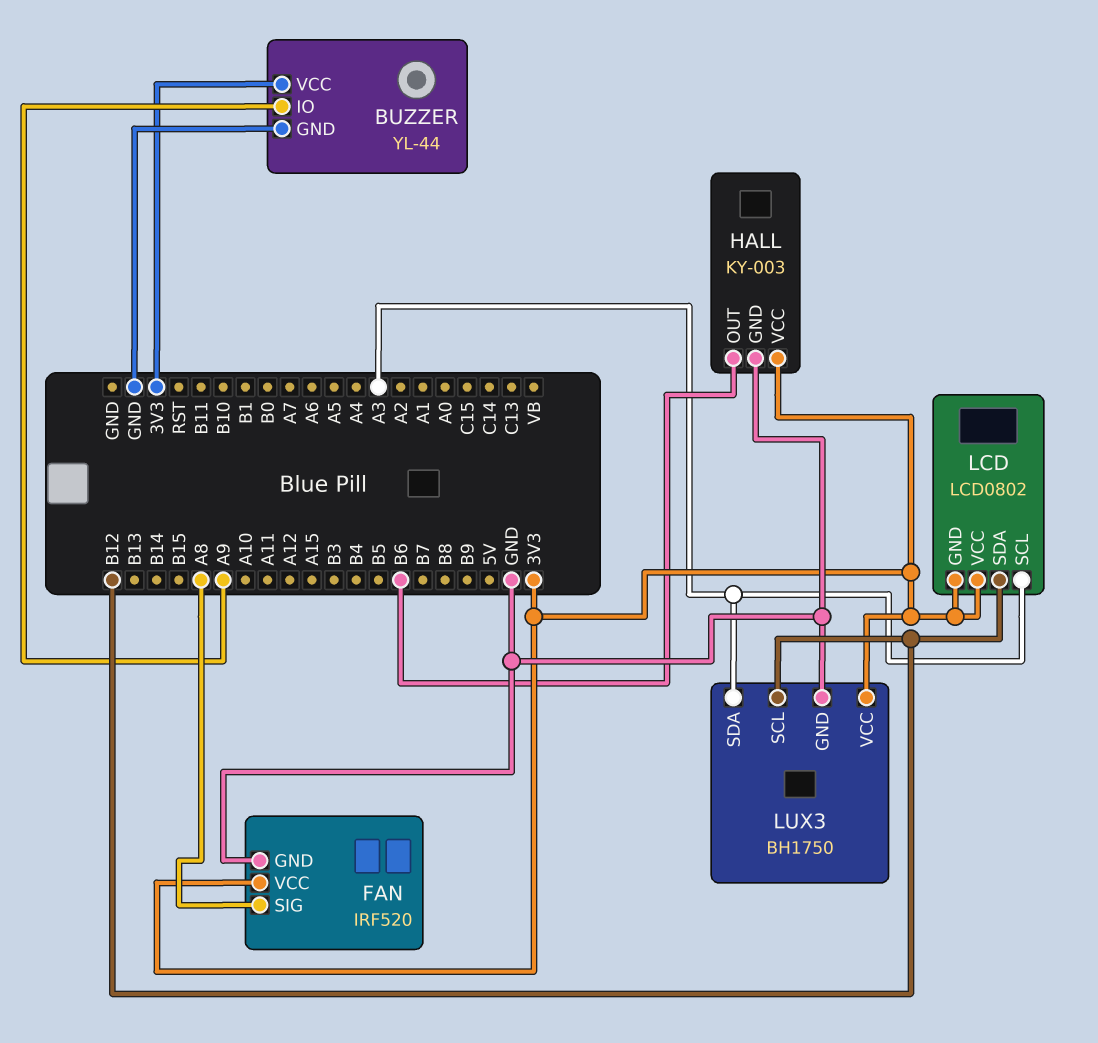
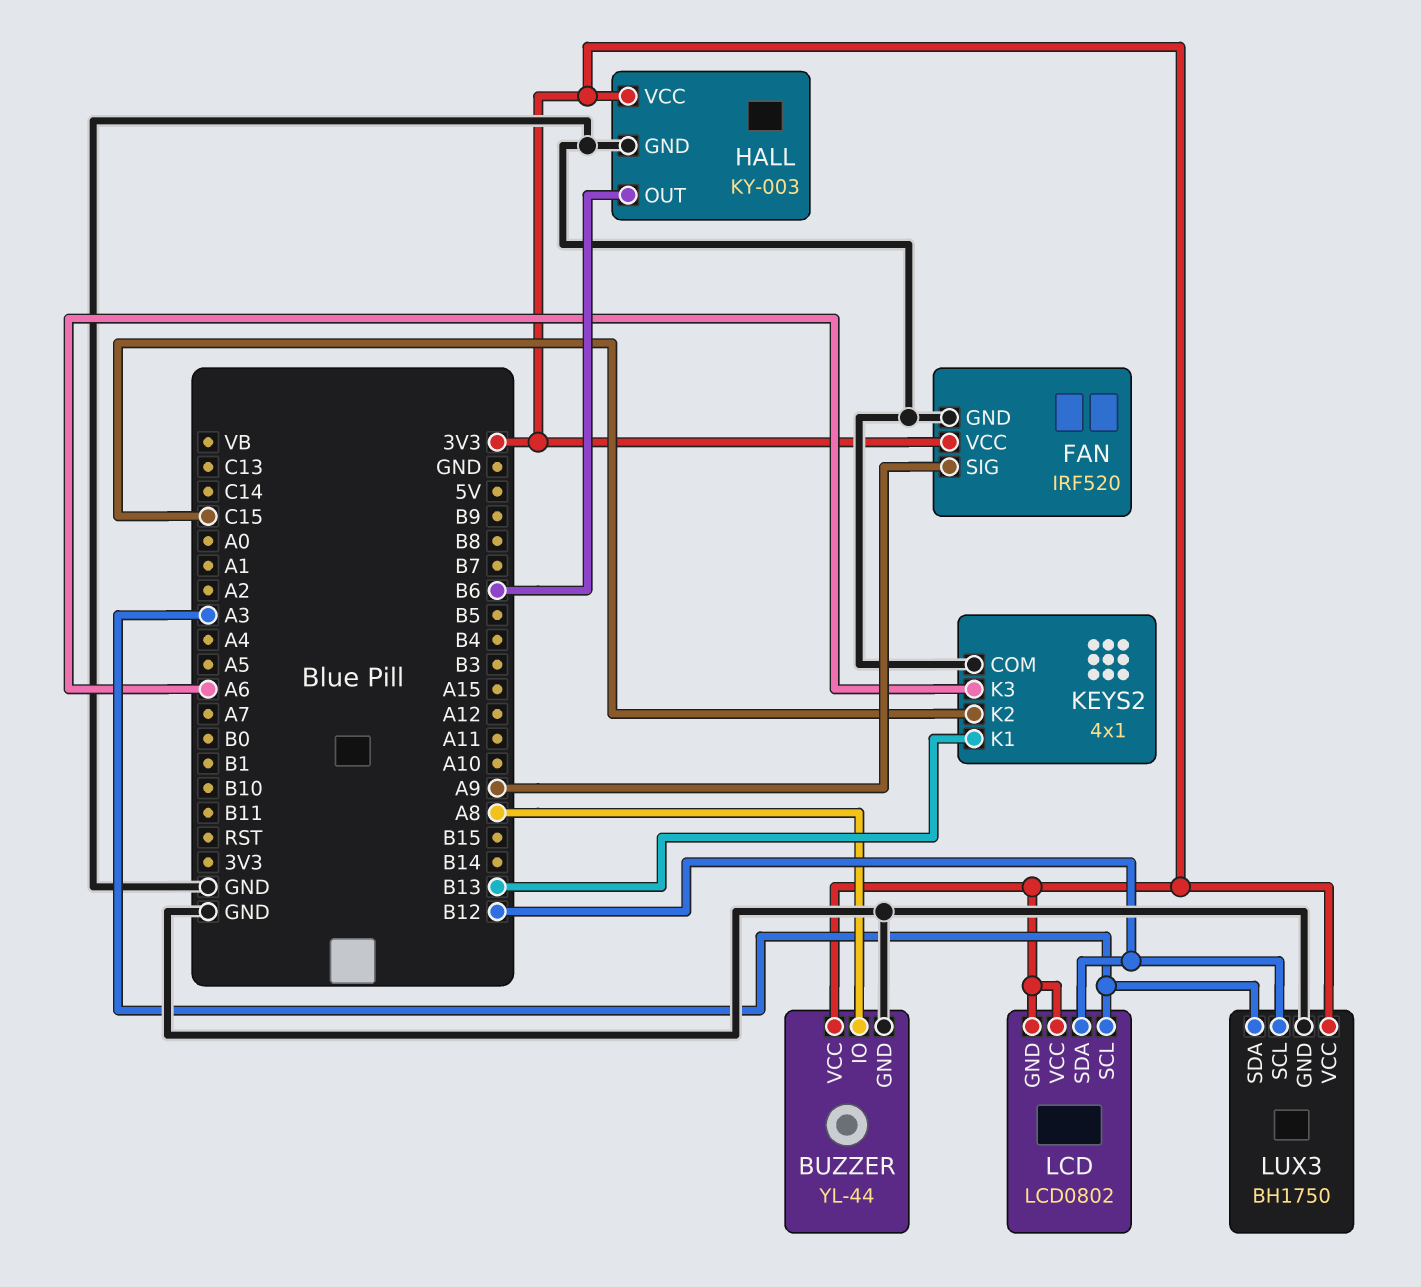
BUZZER pin IO: A9 -> A8
FAN pin SIG: A8 -> A9
KEYS2: none -> 4x1
KEYS2 pin COM: none -> GND
KEYS2 pin K1: none -> B13
KEYS2 pin K2: none -> C15
KEYS2 pin K3: none -> A6

